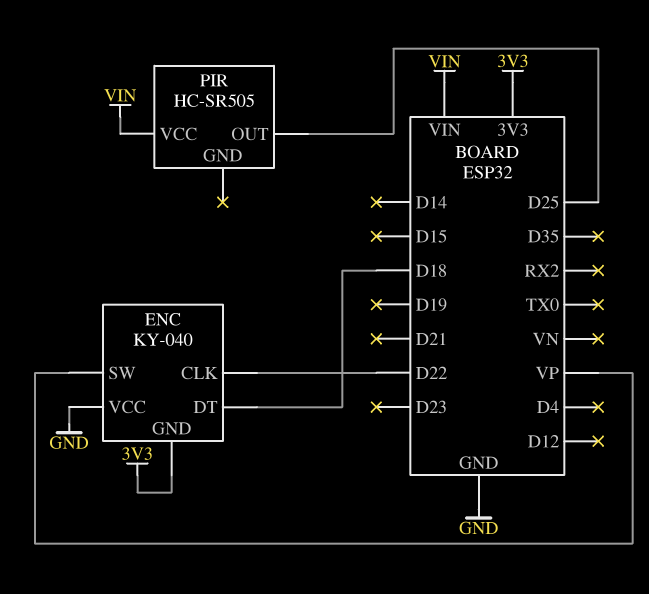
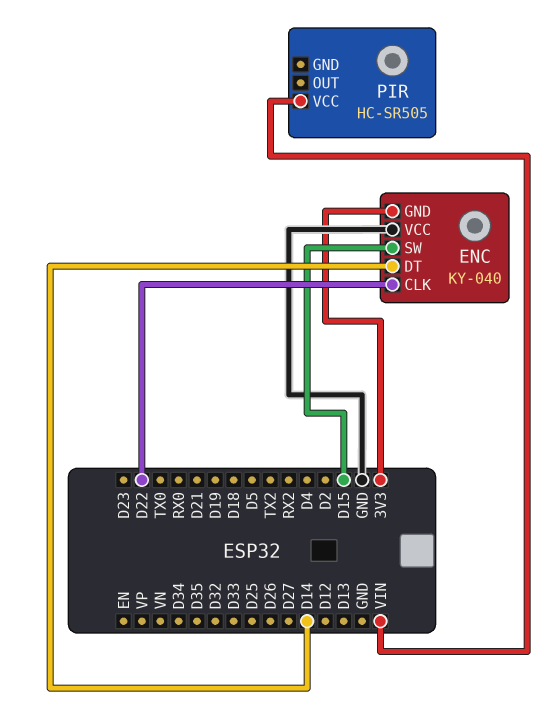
ENC pin DT: D18 -> D14
ENC pin SW: VP -> D15
PIR pin OUT: D25 -> none

